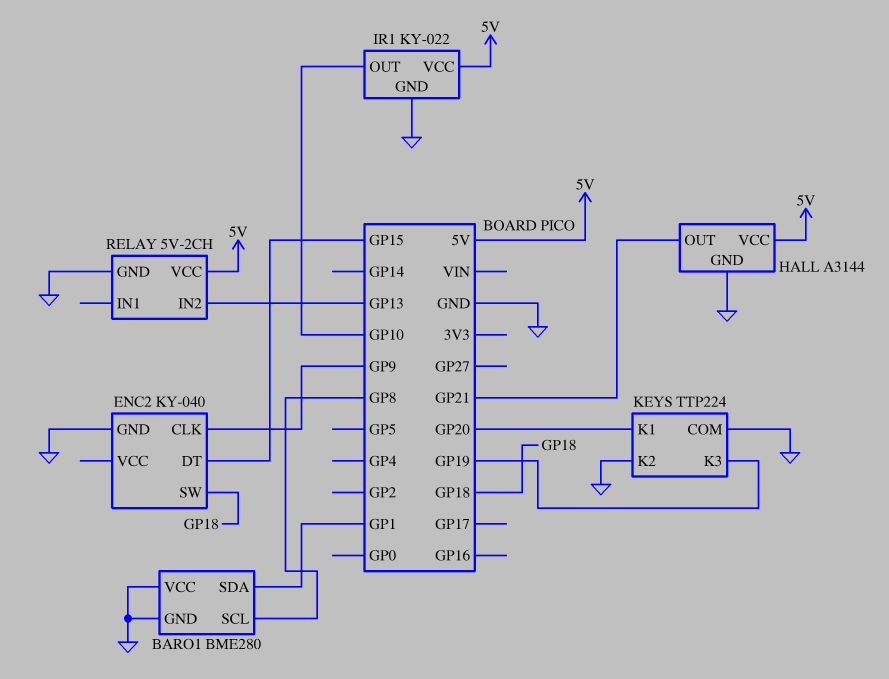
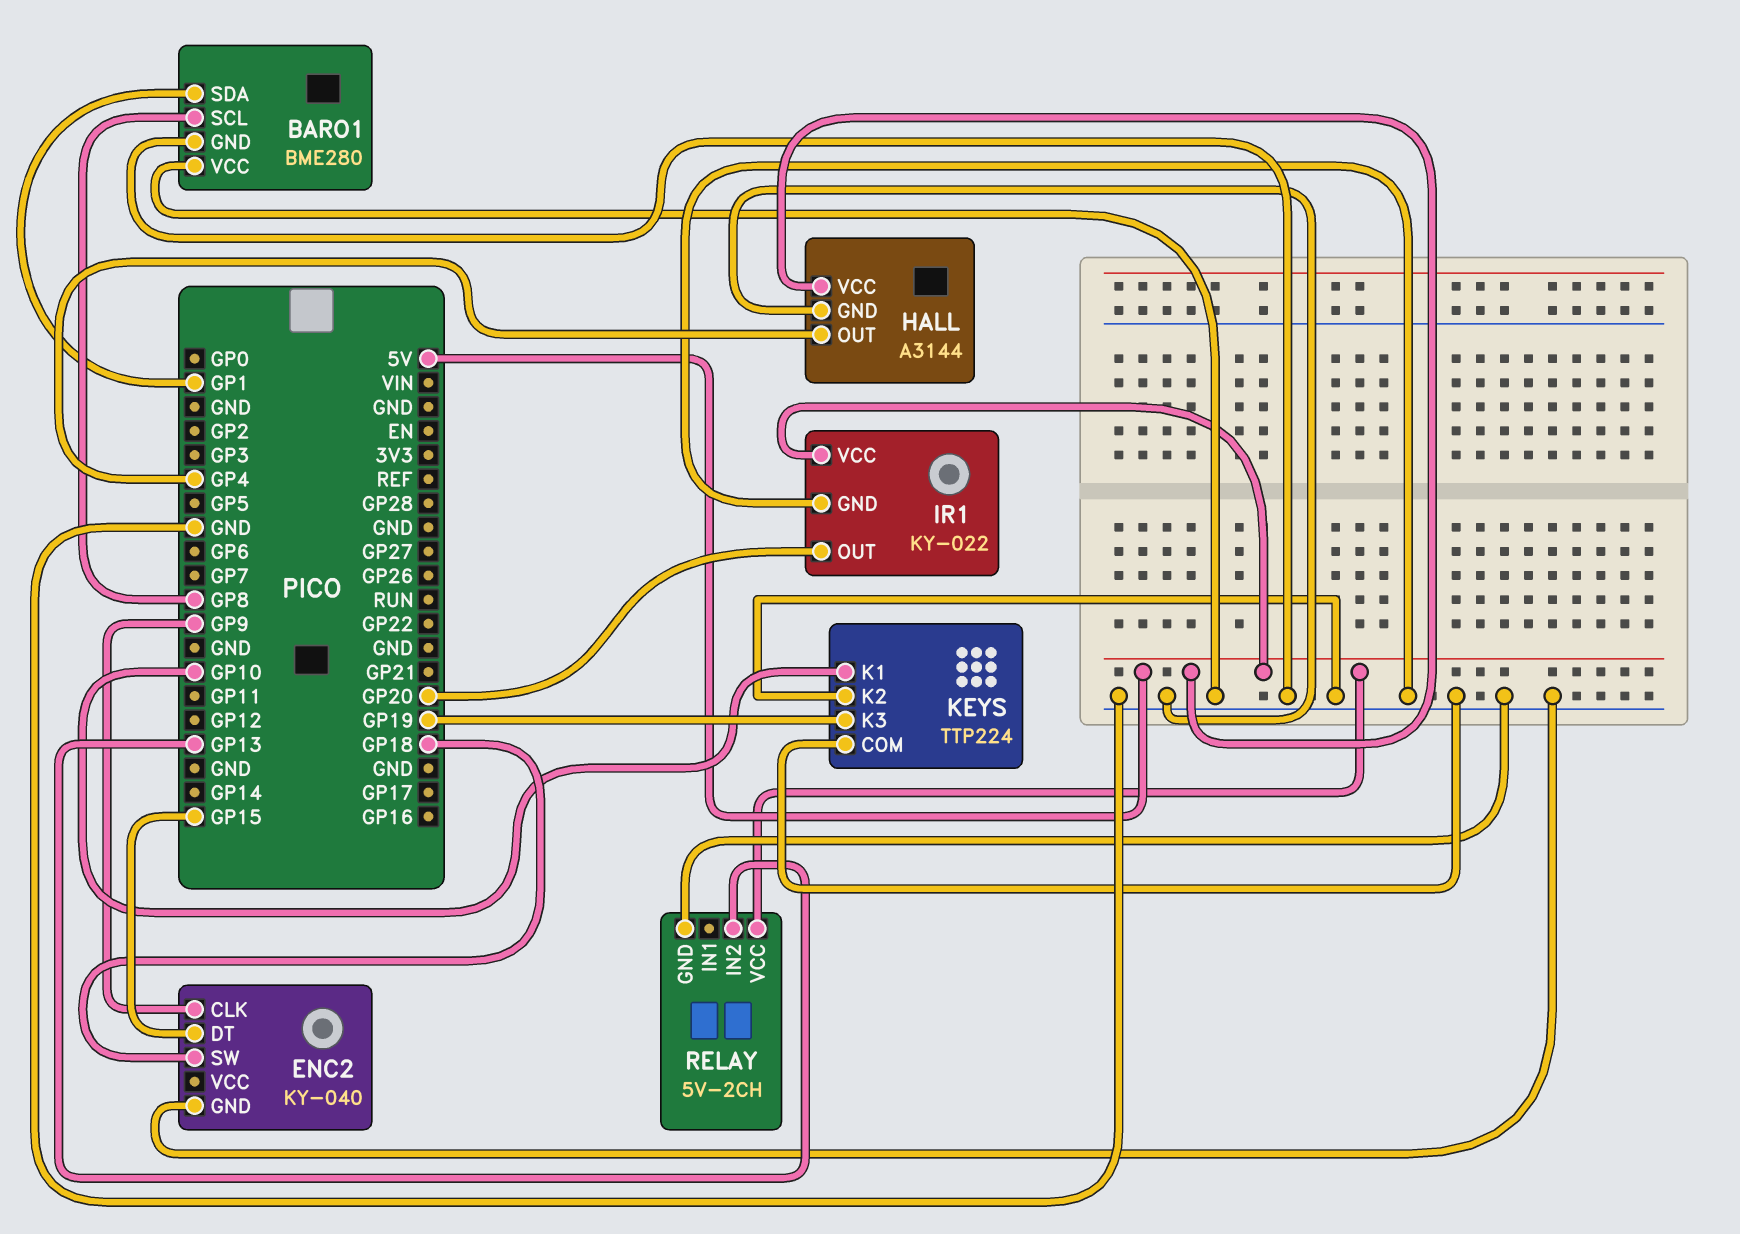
HALL pin OUT: GP21 -> GP4
IR1 pin OUT: GP10 -> GP20
KEYS pin K1: GP20 -> GP10

